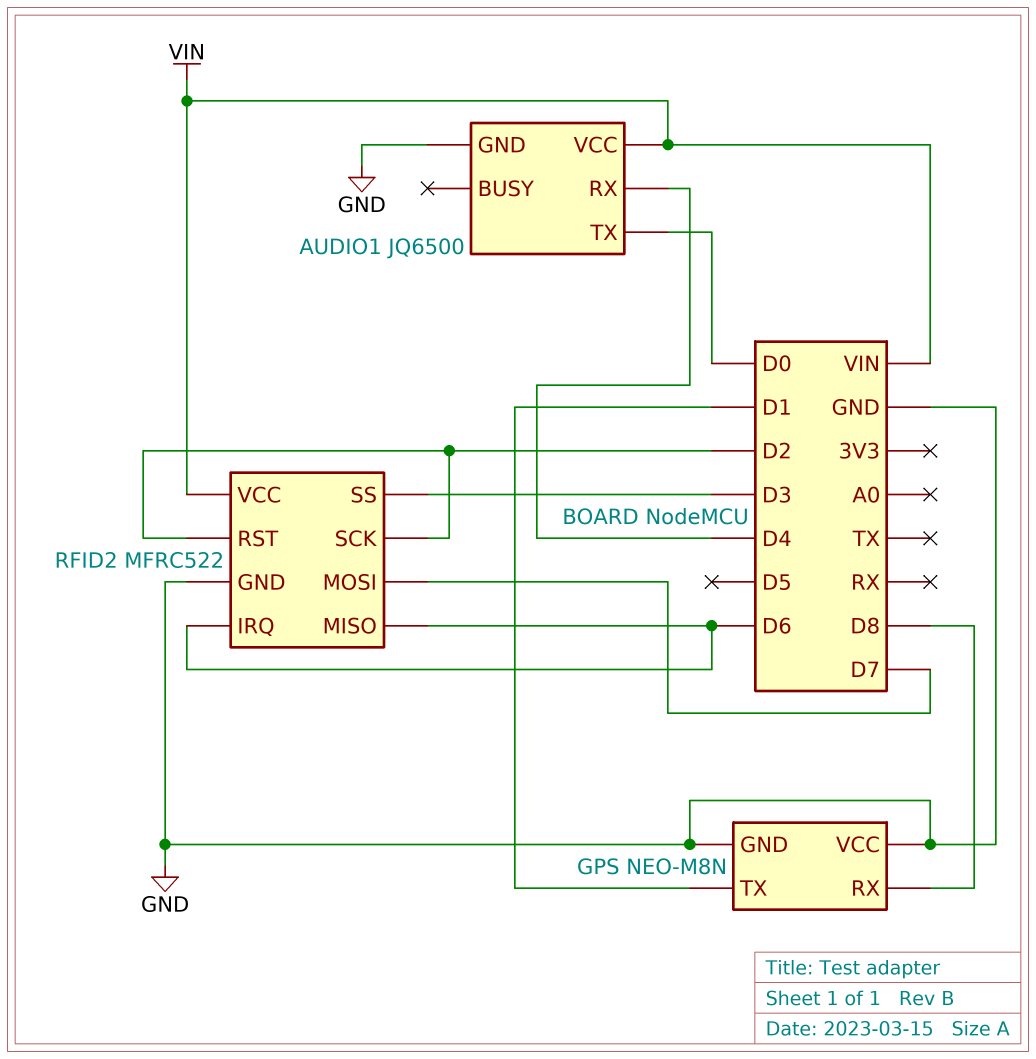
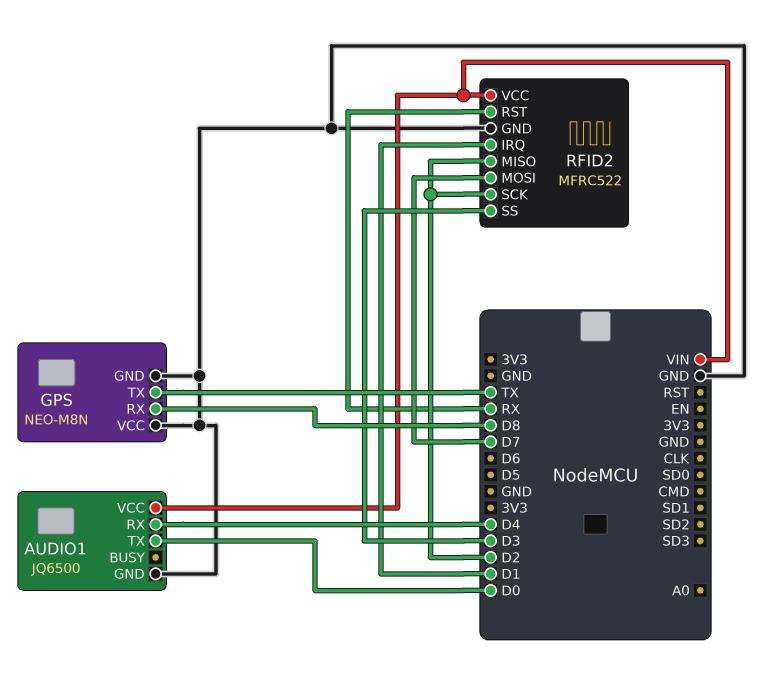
GPS pin TX: D1 -> TX
RFID2 pin IRQ: D6 -> D1
RFID2 pin MISO: D6 -> D2
RFID2 pin RST: D2 -> RX

